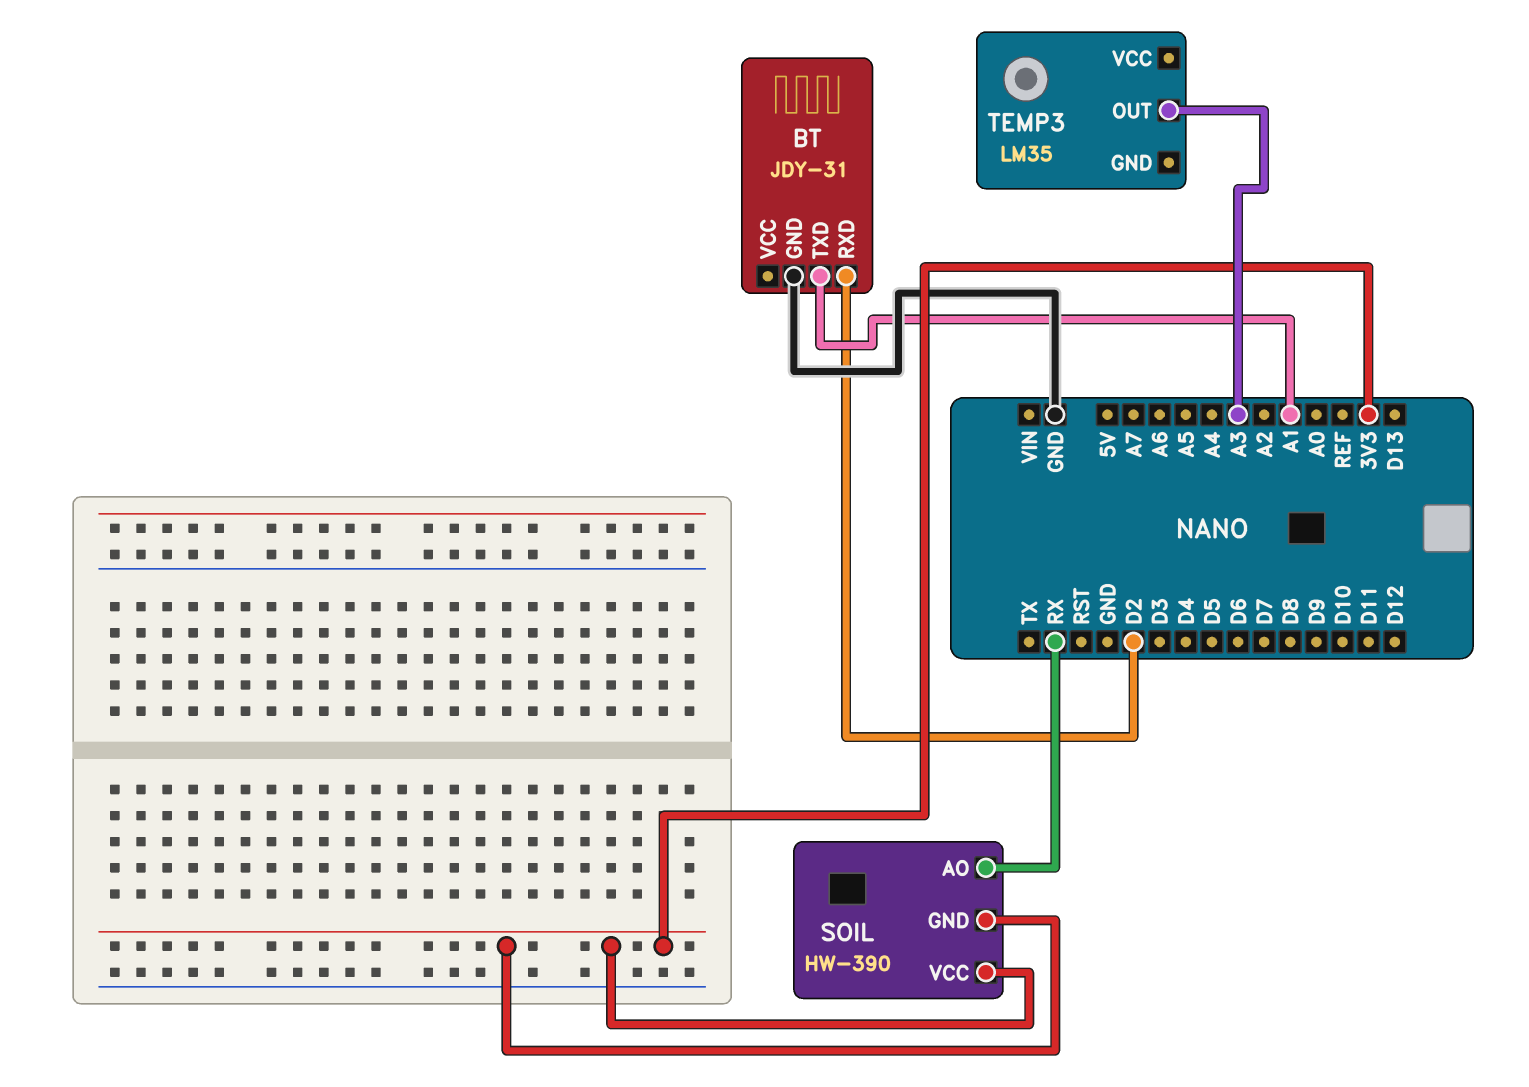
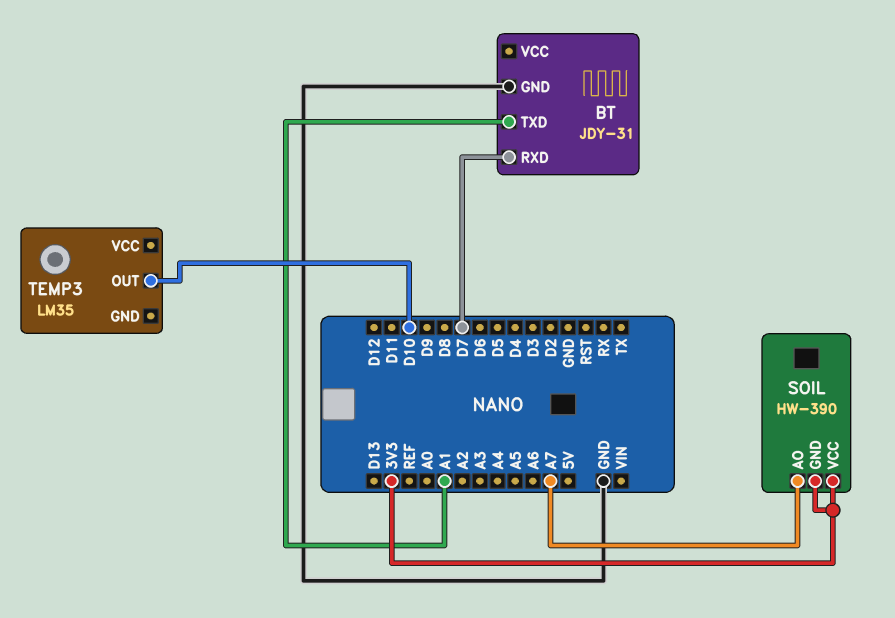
BT pin RXD: D2 -> D7
SOIL pin AO: RX -> A7
TEMP3 pin OUT: A3 -> D10

